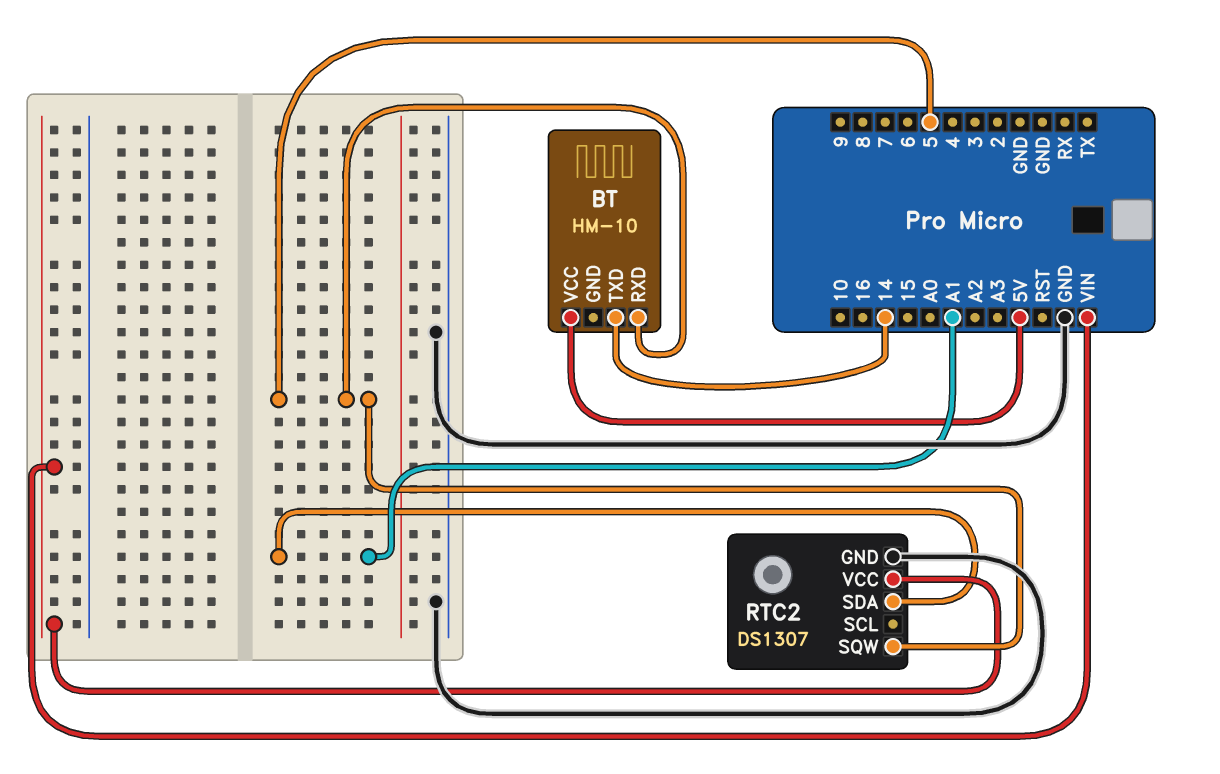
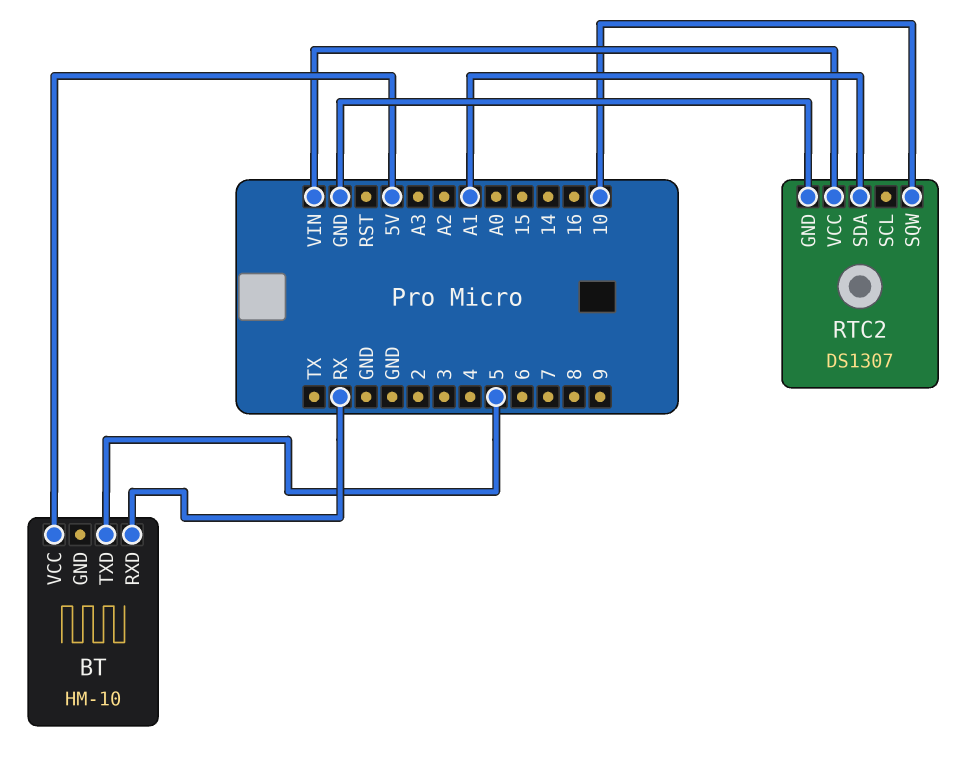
BT pin RXD: 5 -> RX
BT pin TXD: 14 -> 5
RTC2 pin SQW: 5 -> 10

